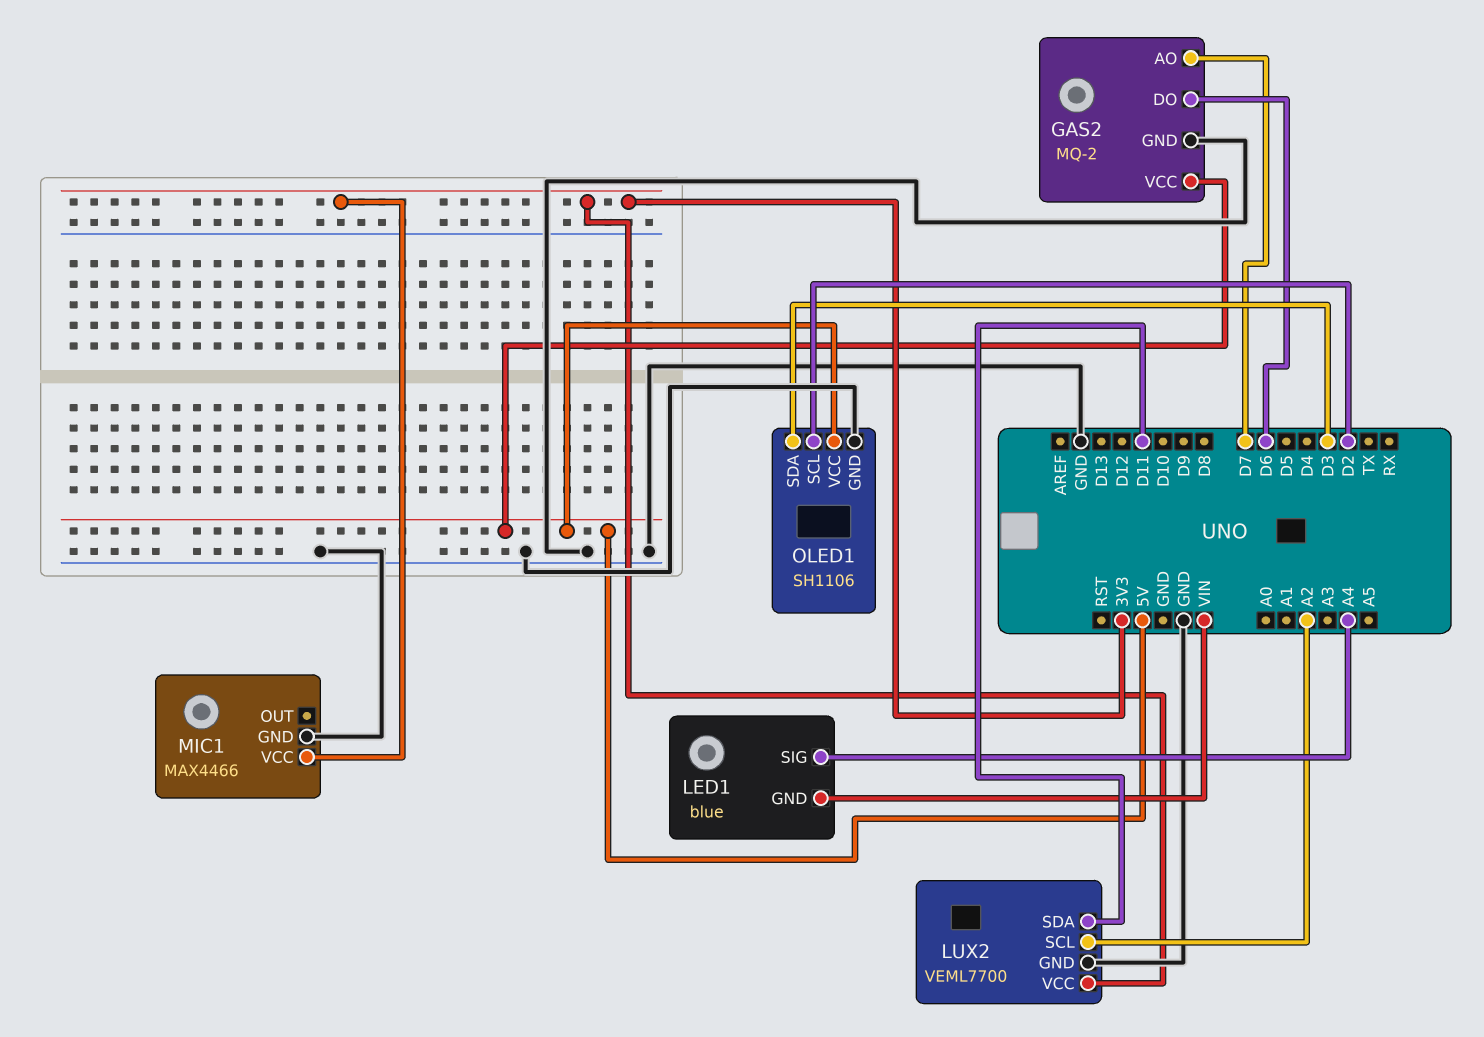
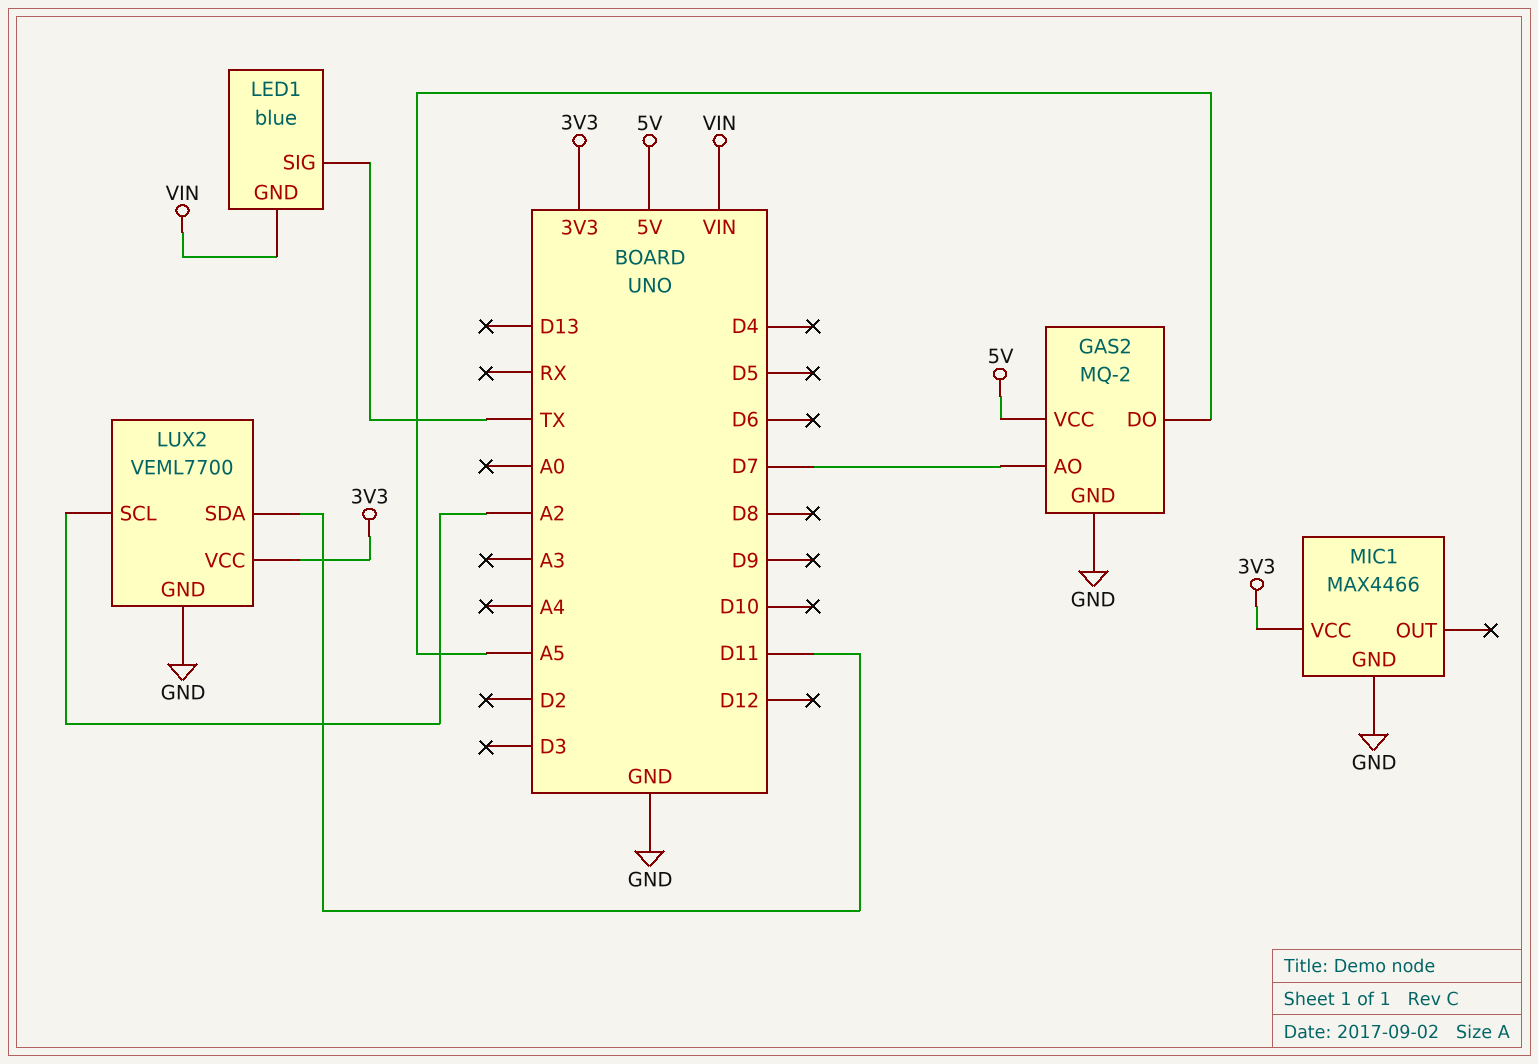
GAS2 pin DO: D6 -> A5
LED1 pin SIG: A4 -> TX
OLED1: SH1106 -> none
OLED1 pin GND: GND -> none
OLED1 pin SCL: D2 -> none
OLED1 pin SDA: D3 -> none
OLED1 pin VCC: 5V -> none

